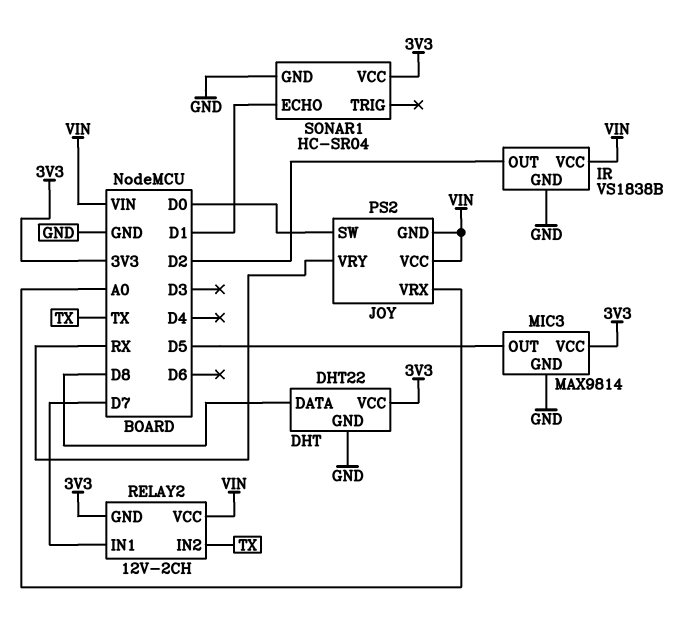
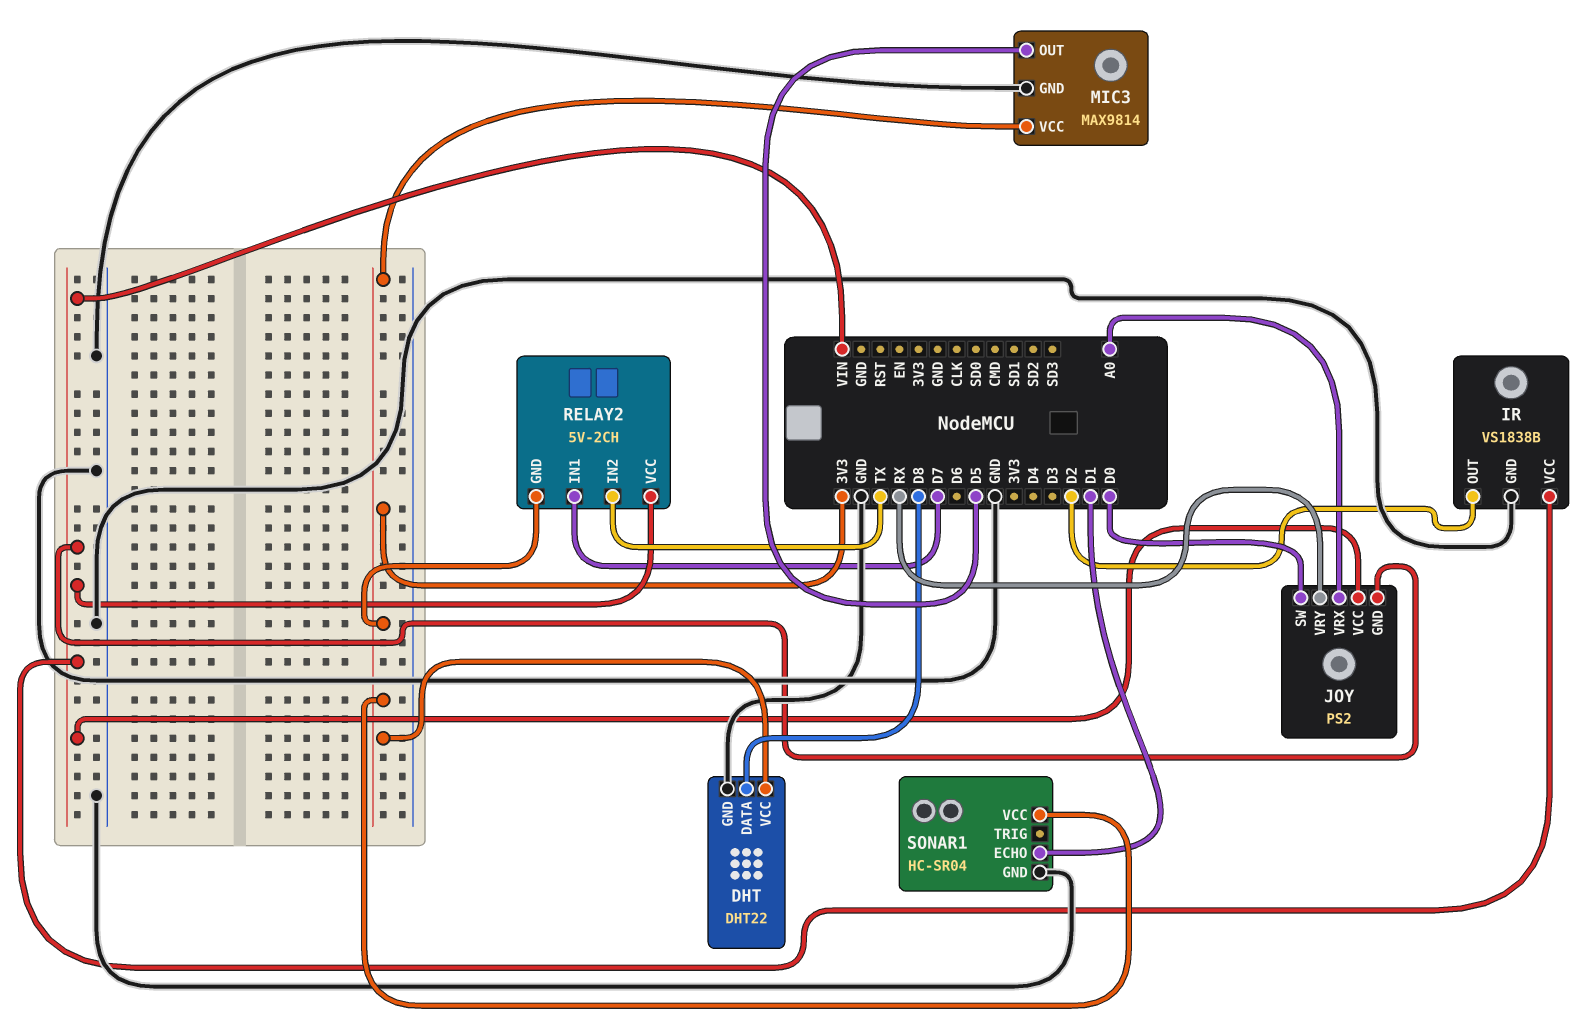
RELAY2: 12V-2CH -> 5V-2CH

